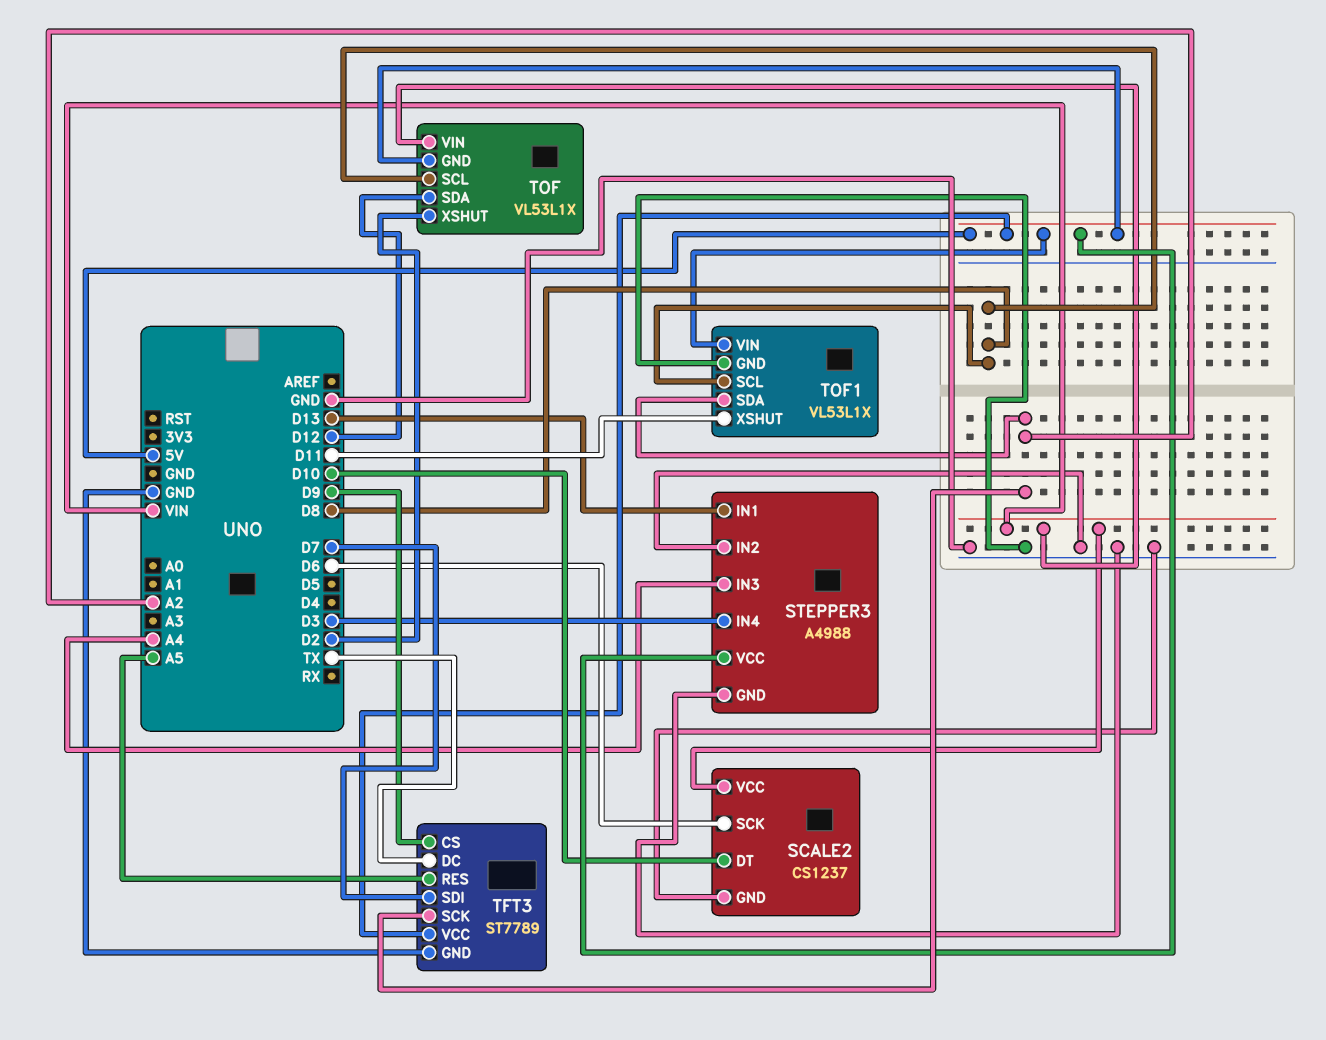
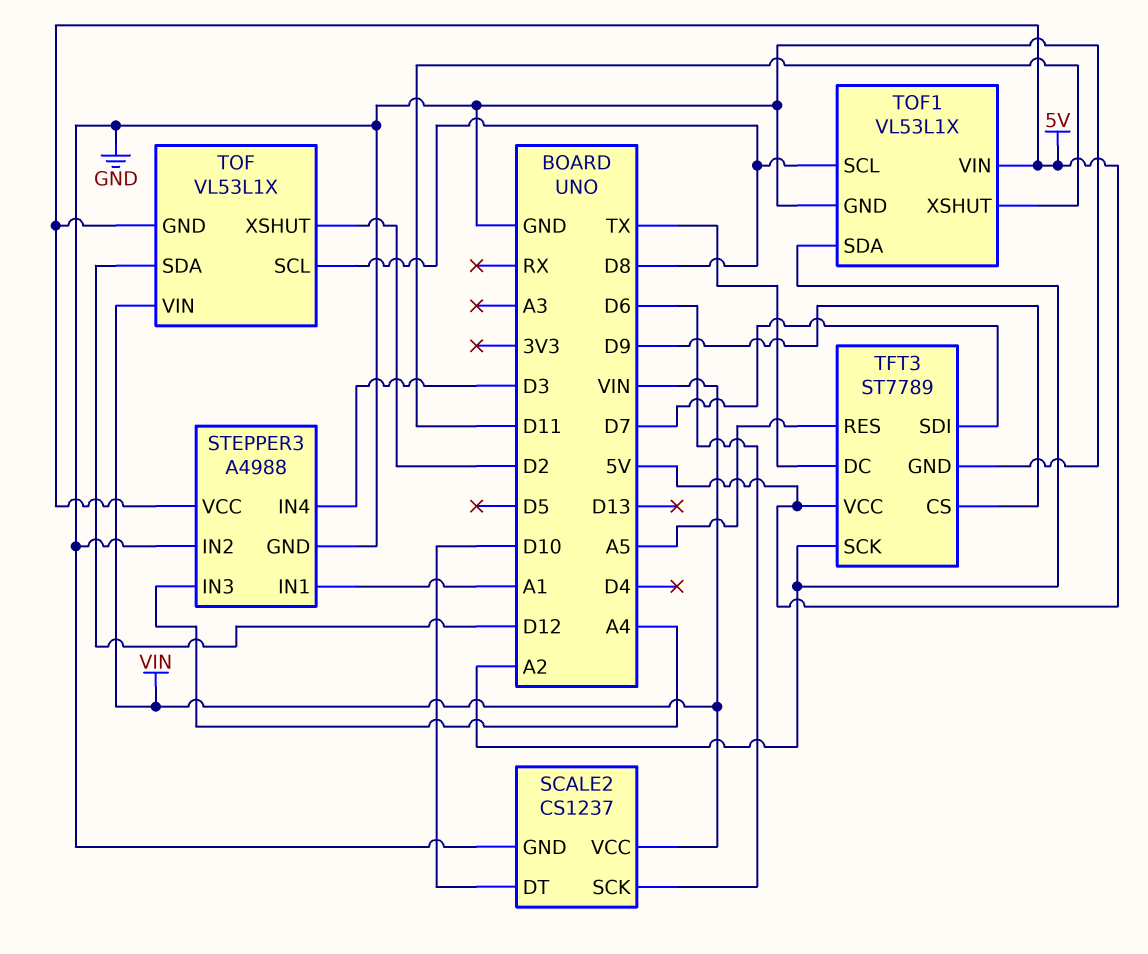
STEPPER3 pin IN1: D13 -> A1

